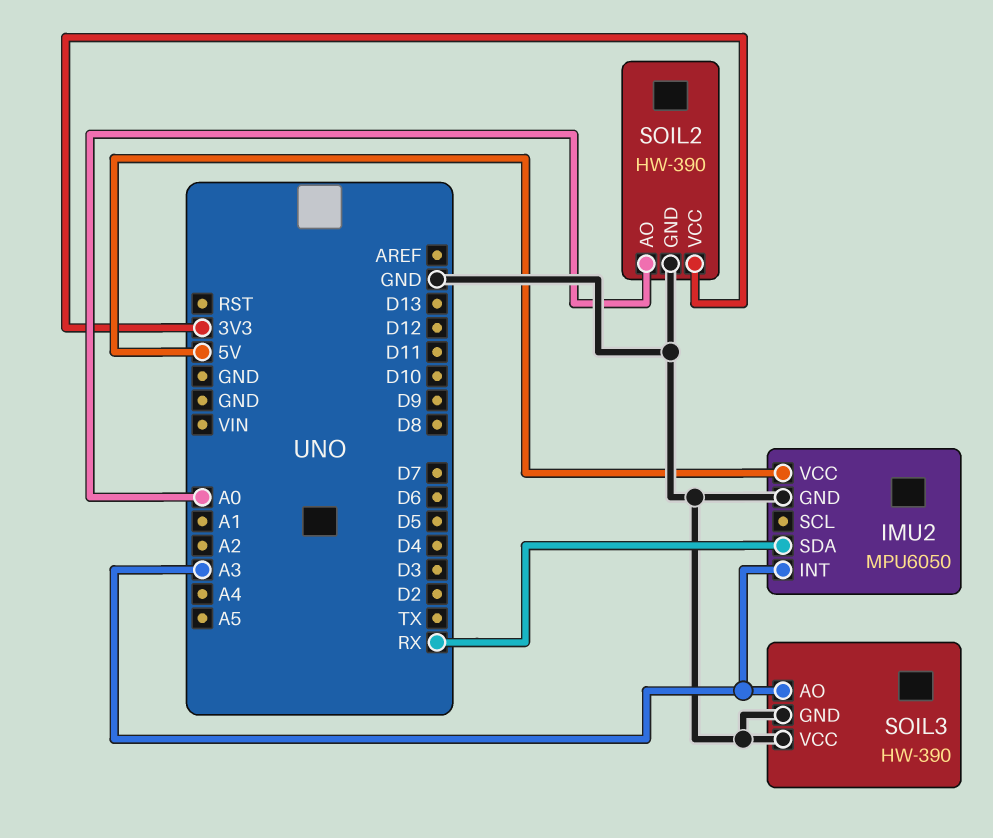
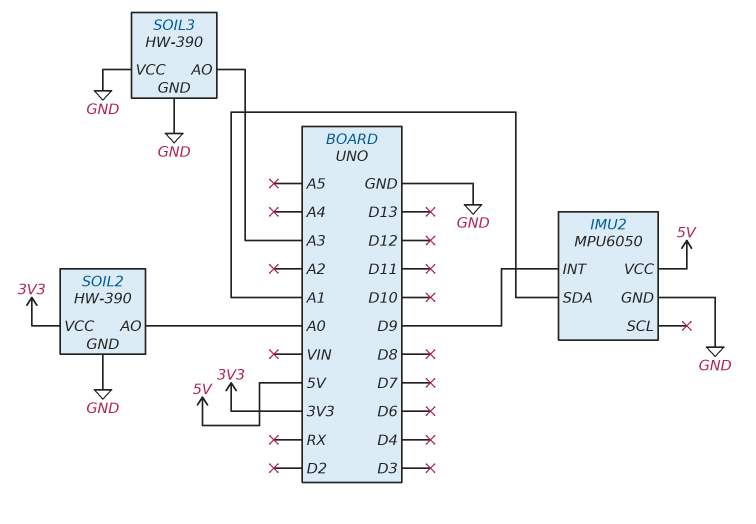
IMU2 pin INT: A3 -> D9
IMU2 pin SDA: RX -> A1

